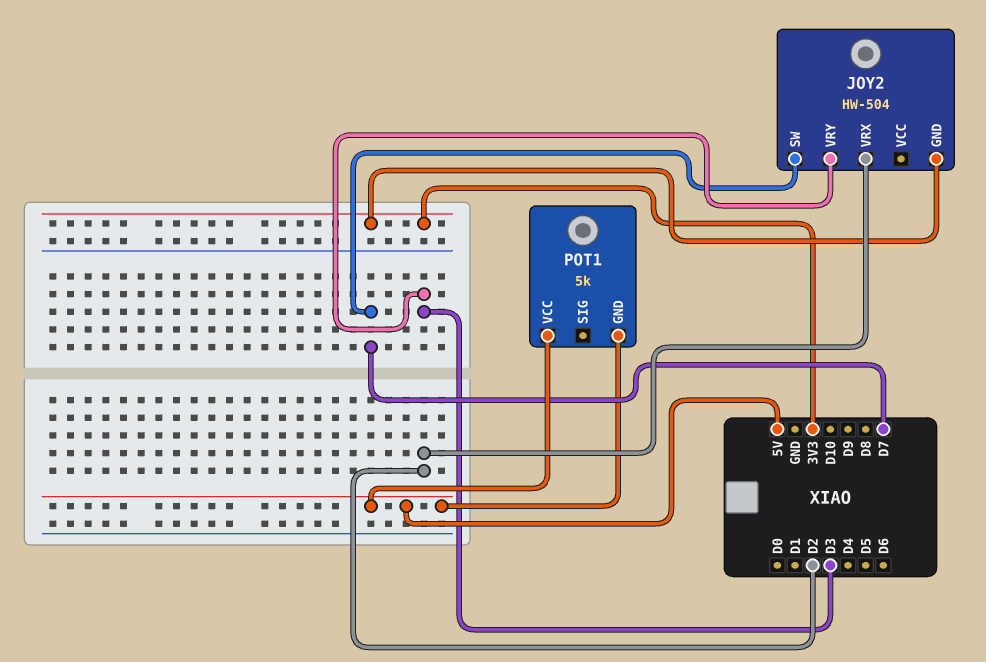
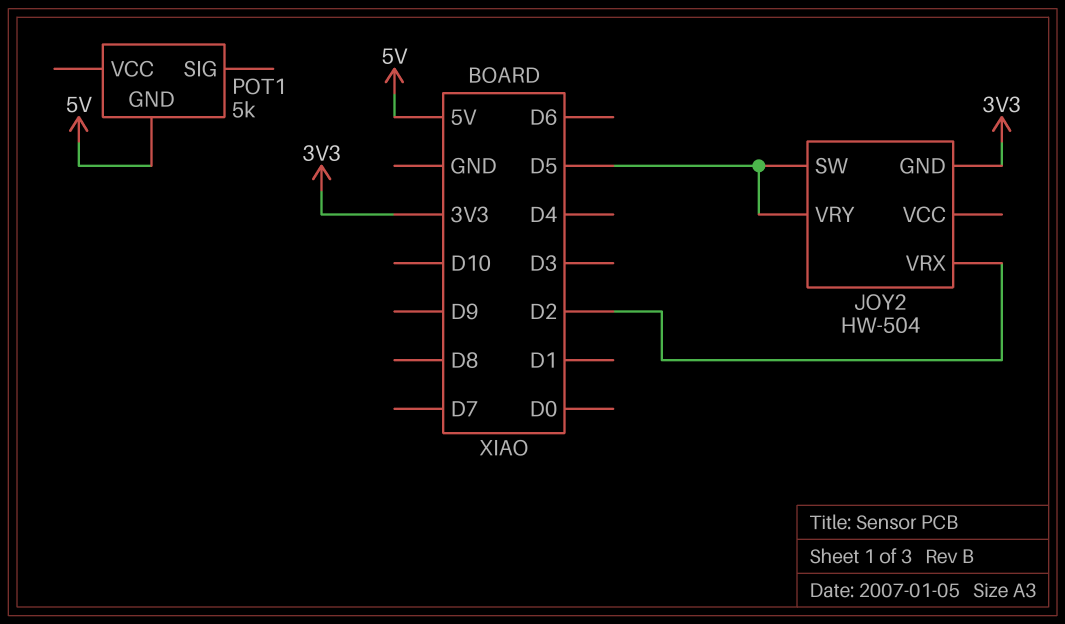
JOY2 pin SW: D7 -> D5
JOY2 pin VRY: D3 -> D5
POT1 pin VCC: 5V -> none

